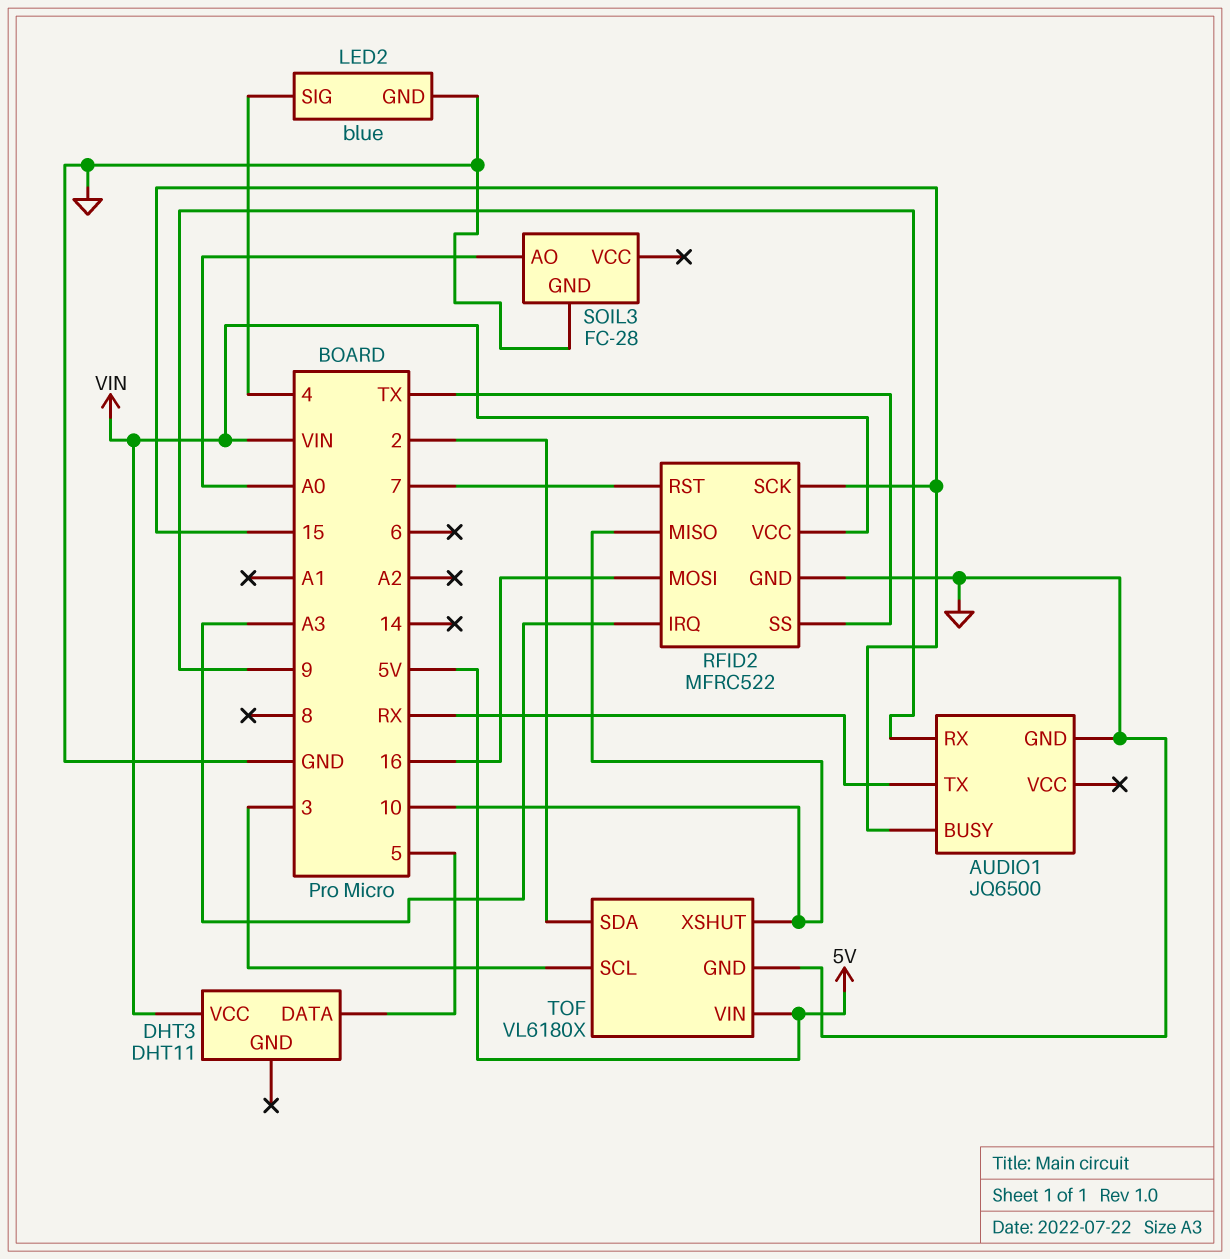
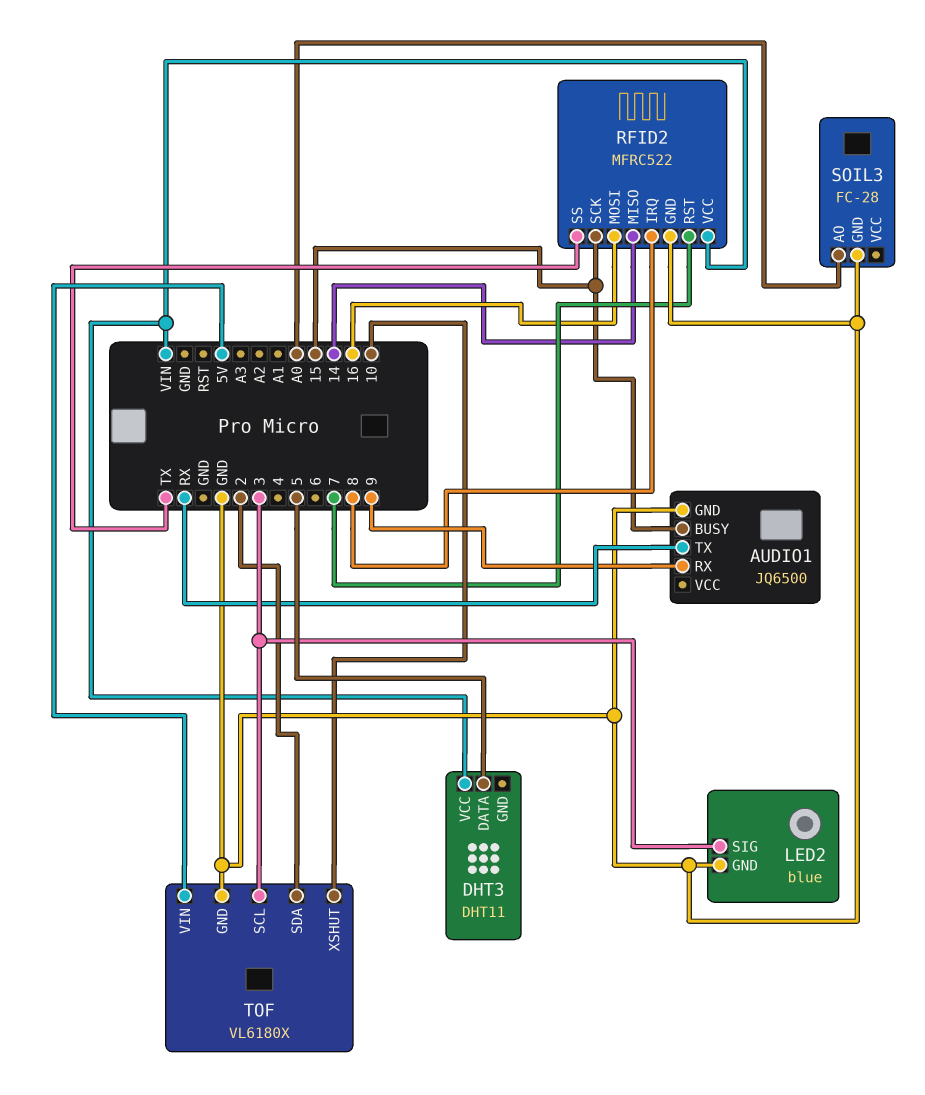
LED2 pin SIG: 4 -> 3
RFID2 pin IRQ: A3 -> 8
RFID2 pin MISO: 10 -> 14

